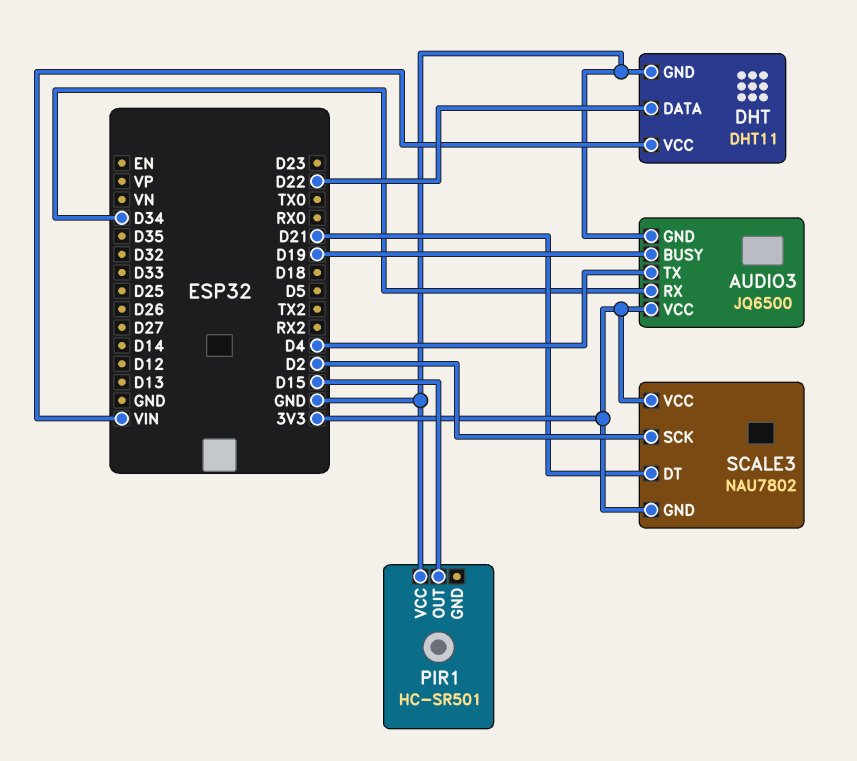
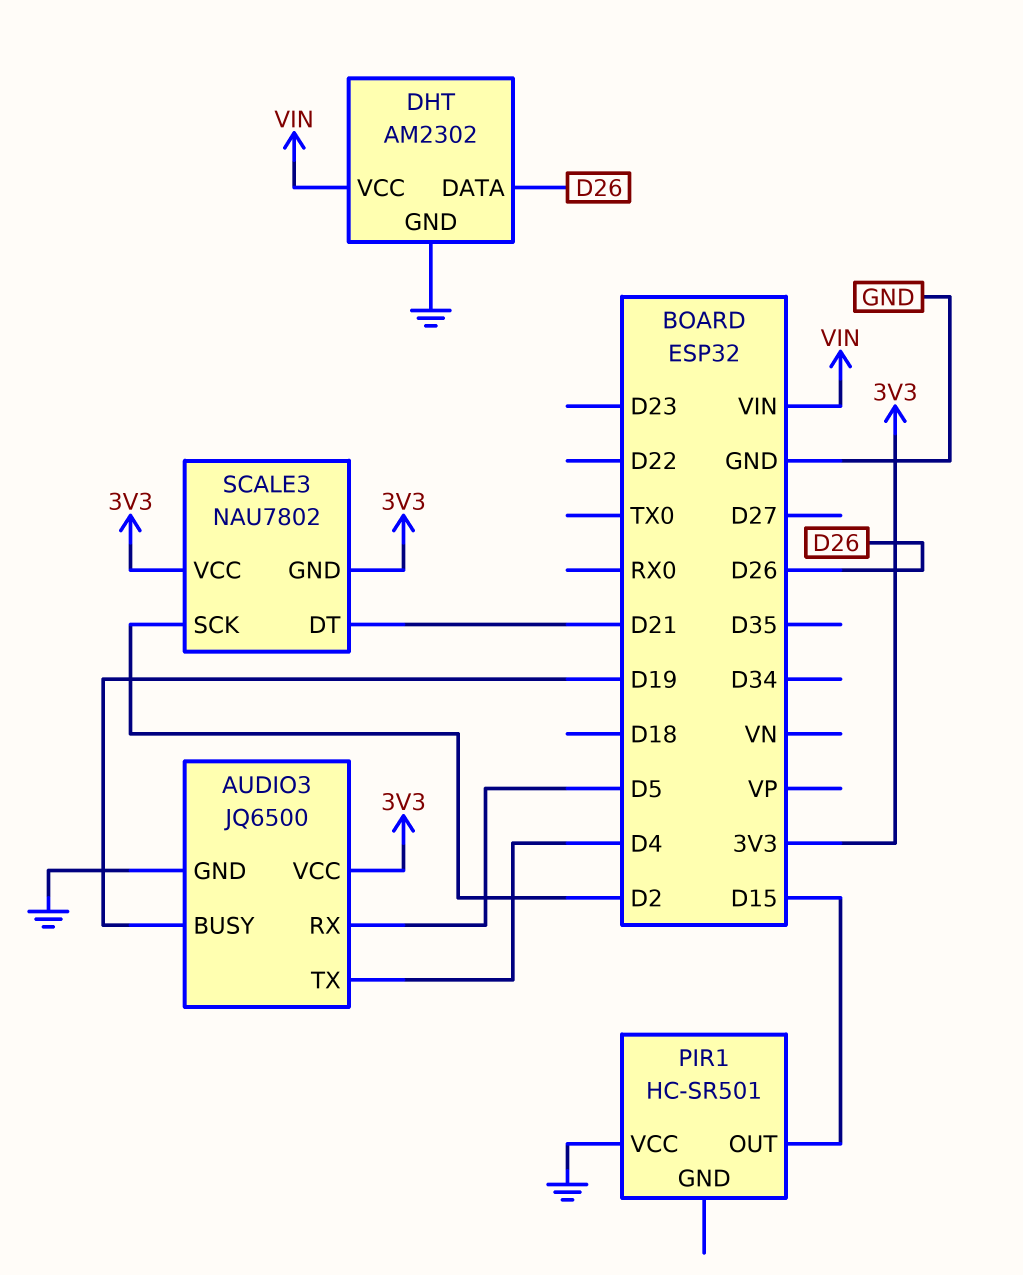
AUDIO3 pin RX: D34 -> D5
DHT: DHT11 -> AM2302
DHT pin DATA: D22 -> D26

